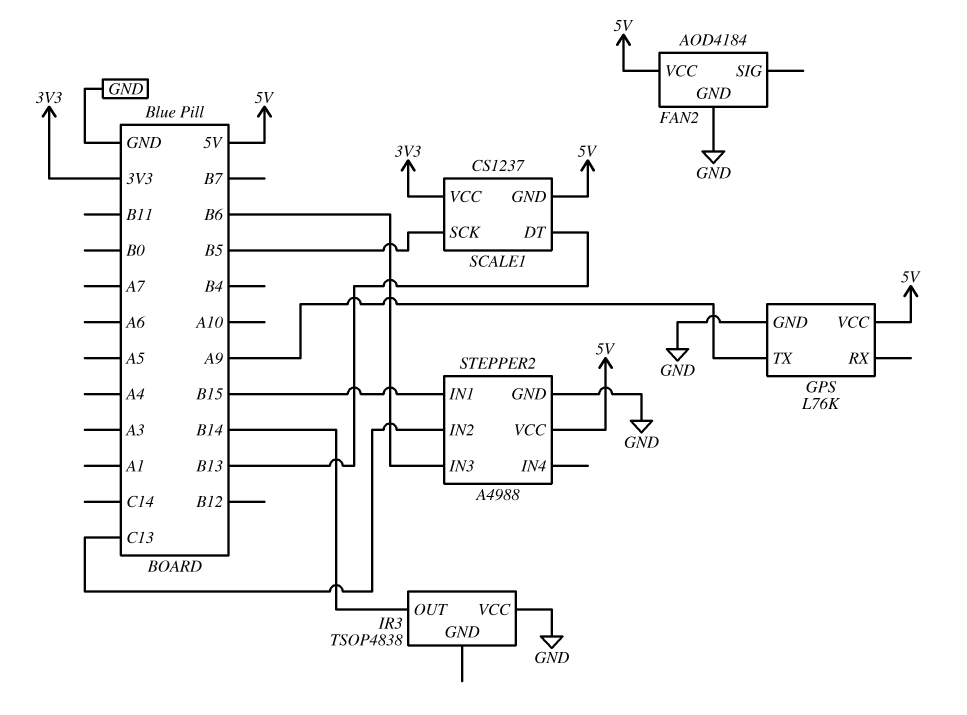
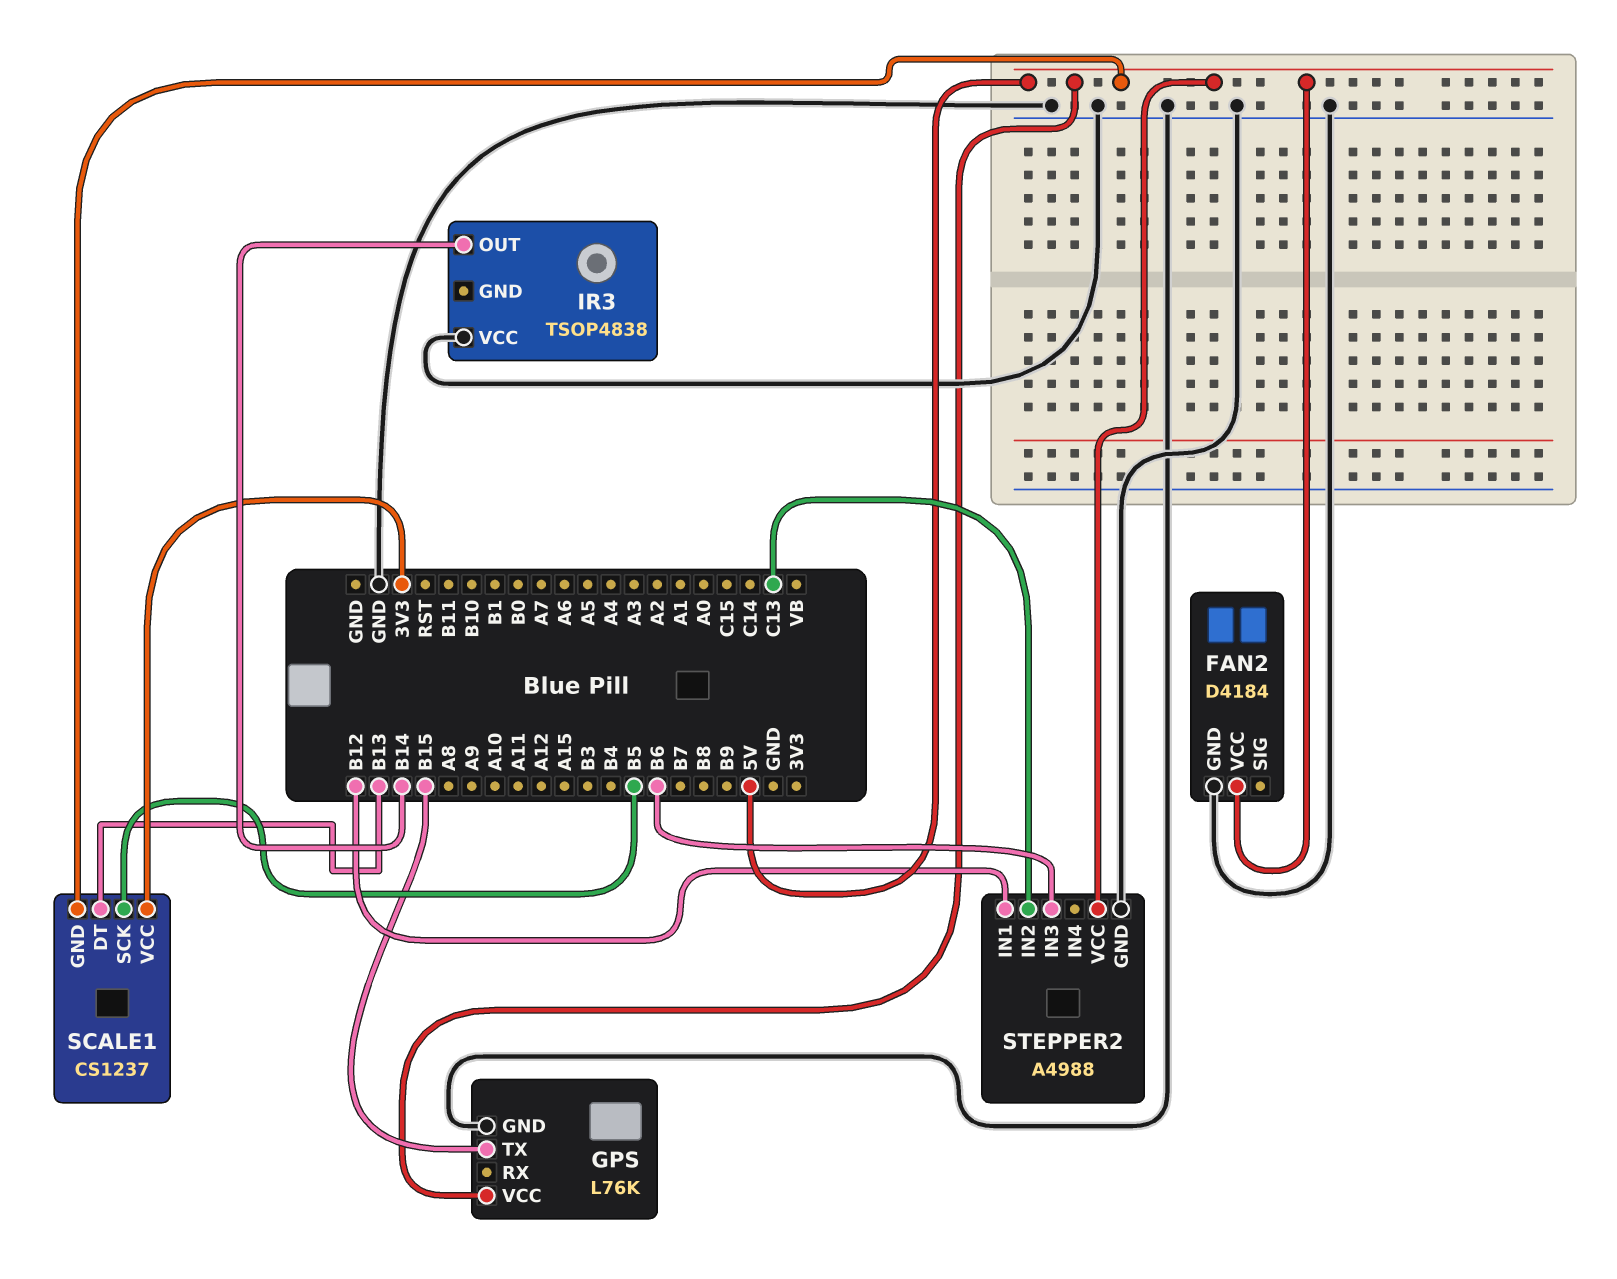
FAN2: AOD4184 -> D4184
GPS pin TX: A9 -> B15
STEPPER2 pin IN1: B15 -> B12

